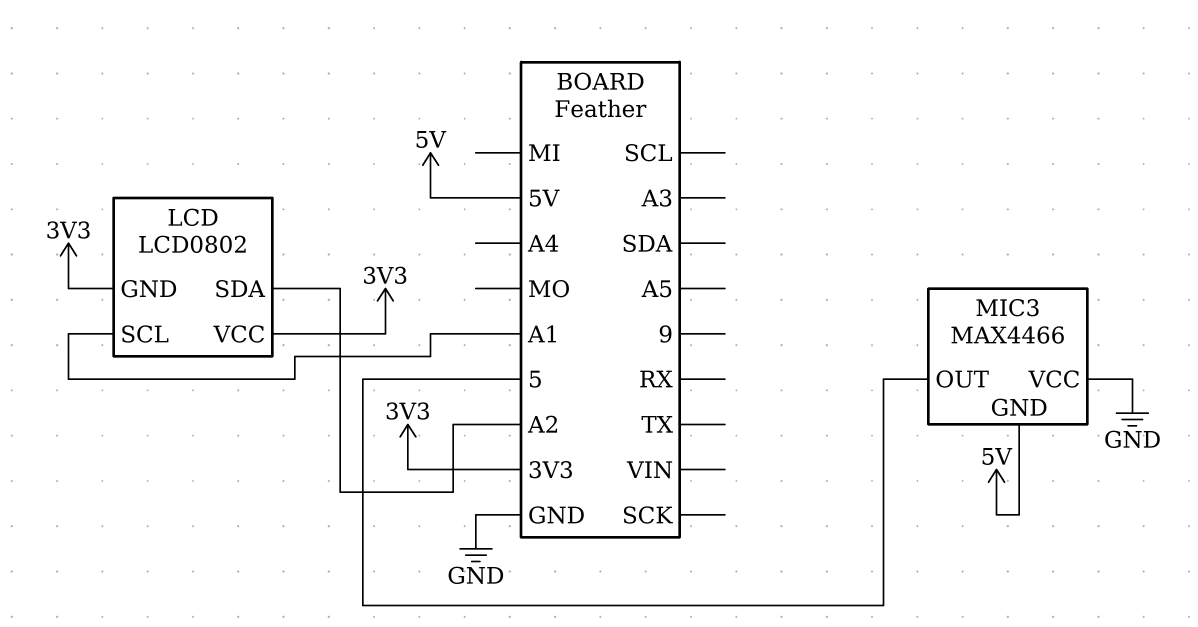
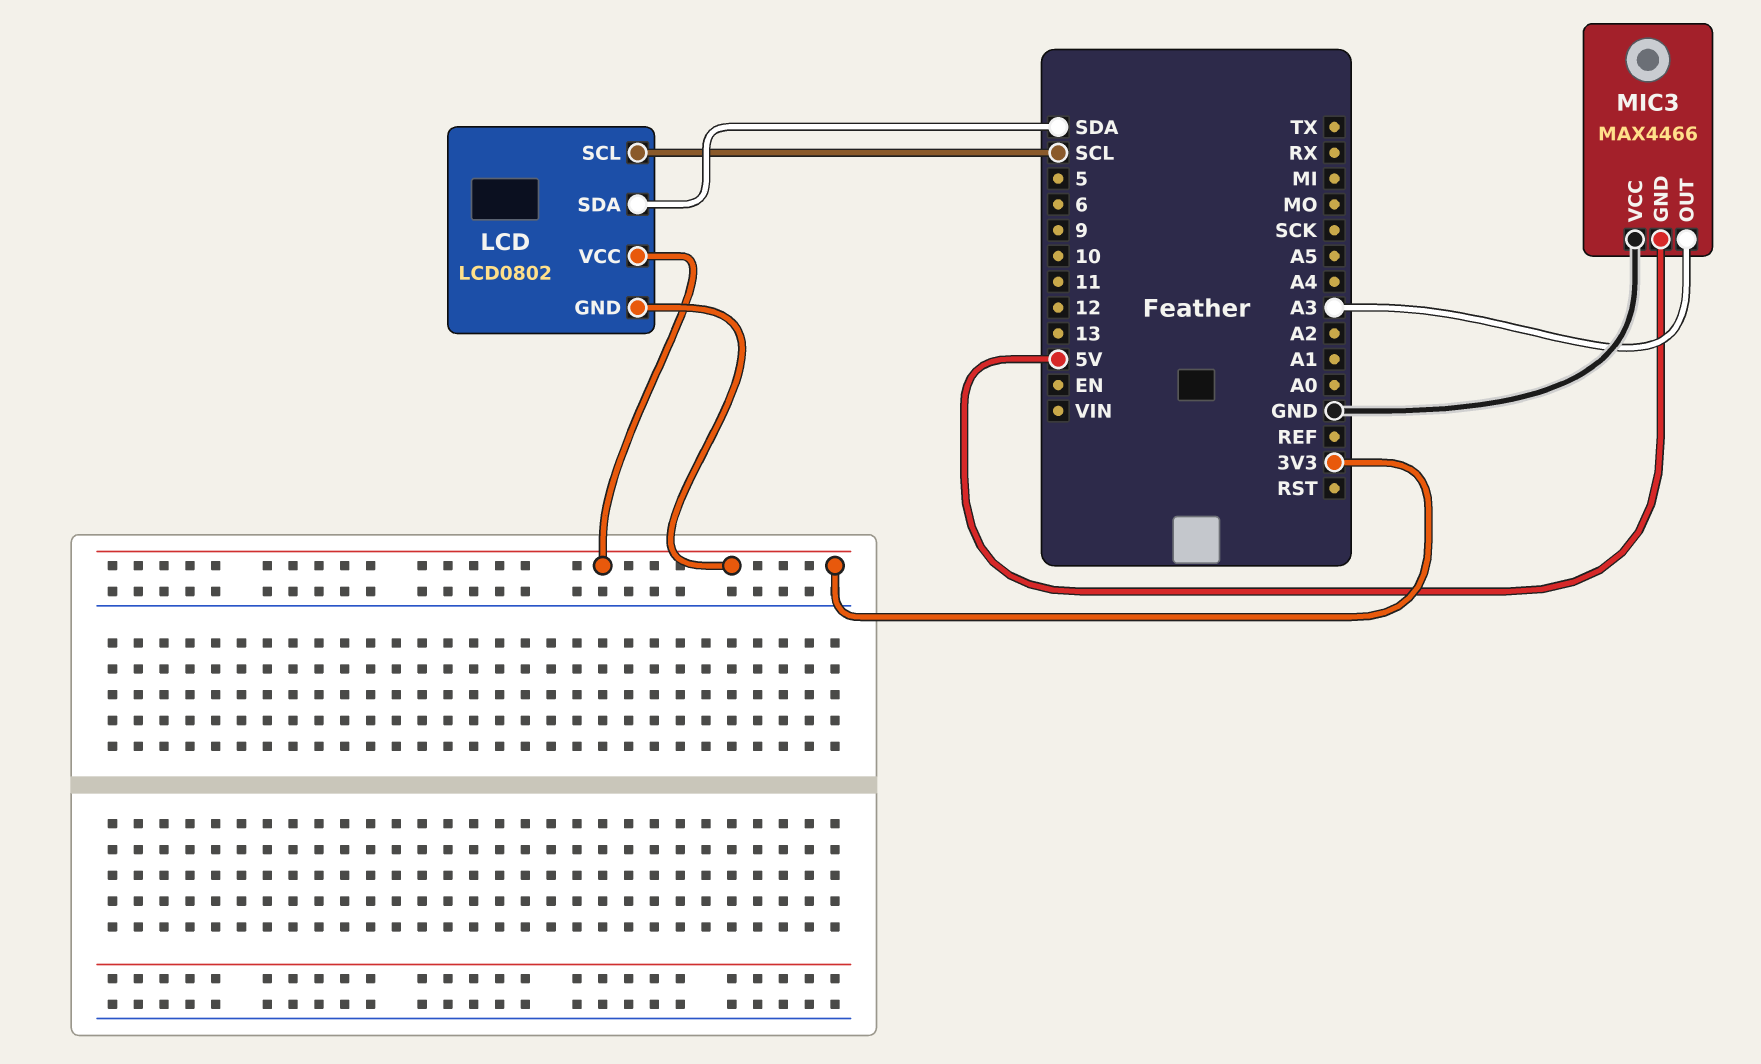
LCD pin SCL: A1 -> SCL
LCD pin SDA: A2 -> SDA
MIC3 pin OUT: 5 -> A3

